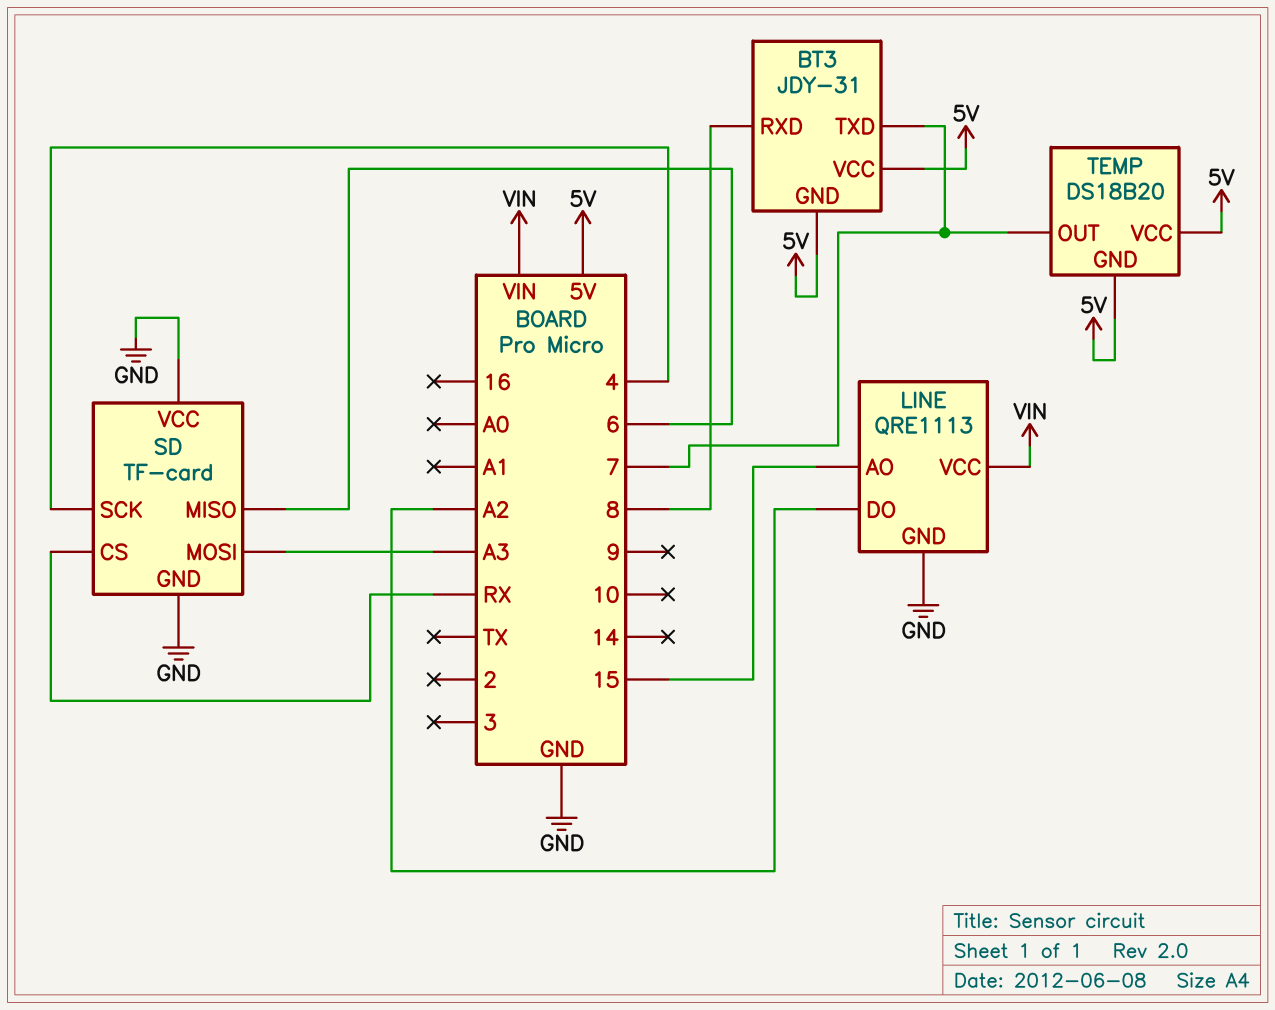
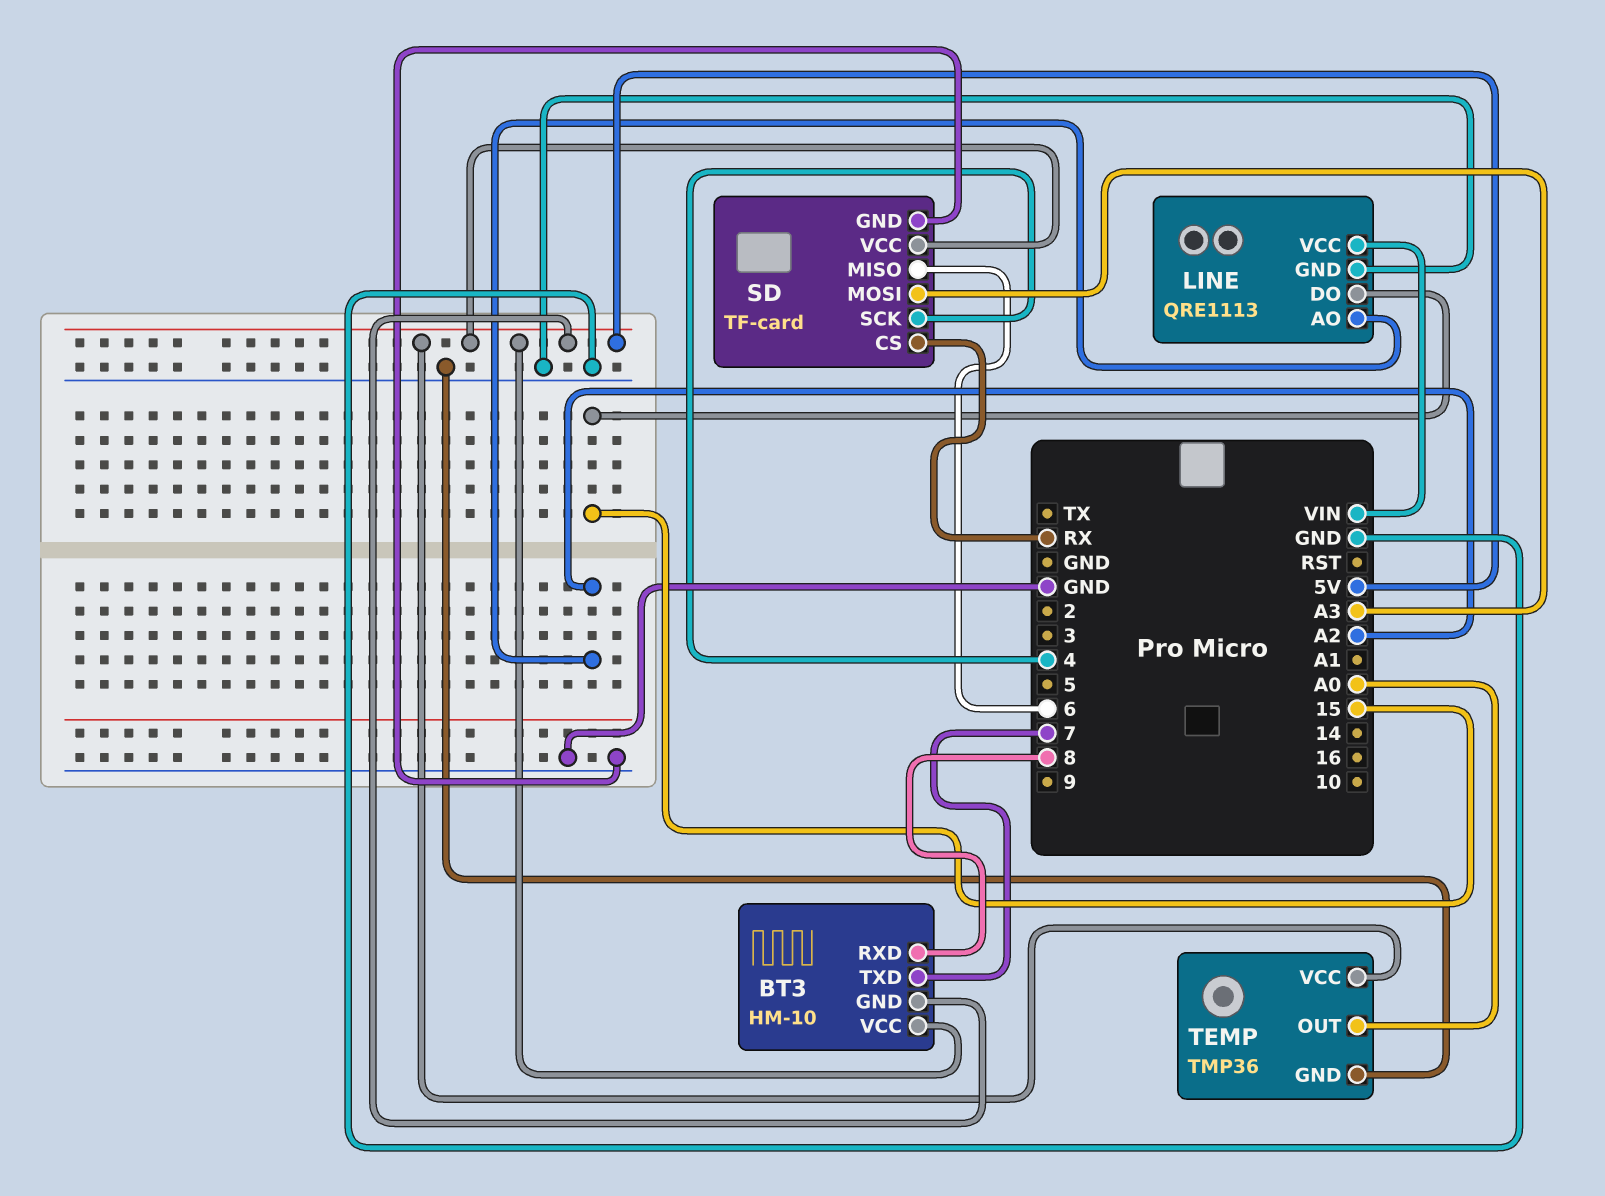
BT3: JDY-31 -> HM-10
LINE pin AO: 15 -> A2
LINE pin DO: A2 -> 15
SD pin VCC: GND -> 5V
TEMP: DS18B20 -> TMP36
TEMP pin GND: 5V -> GND
TEMP pin OUT: 7 -> A0

